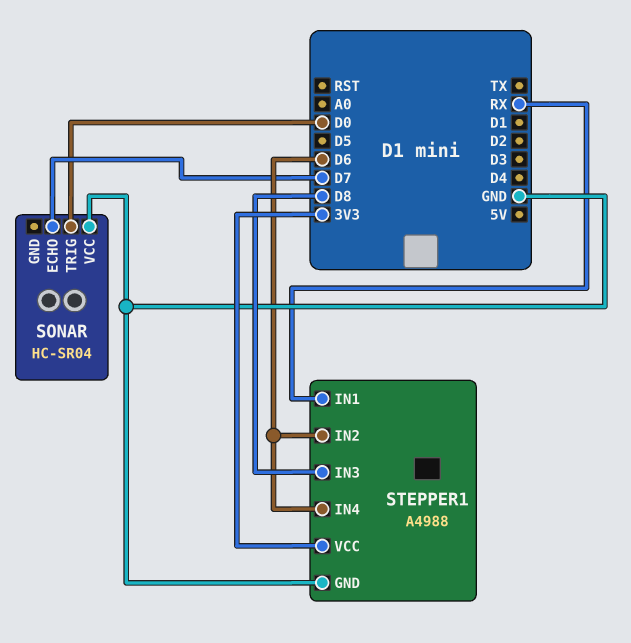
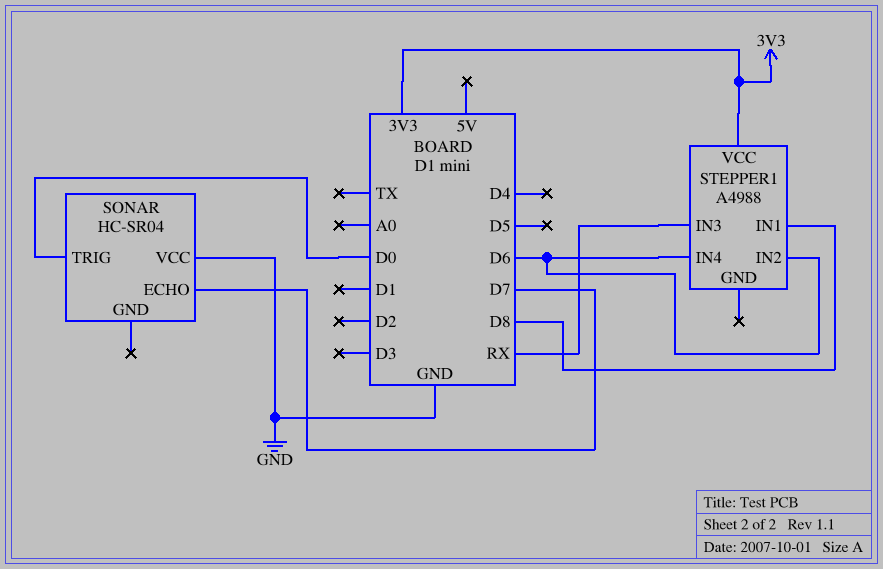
STEPPER1 pin GND: GND -> none
STEPPER1 pin IN1: RX -> D8
STEPPER1 pin IN3: D8 -> RX

